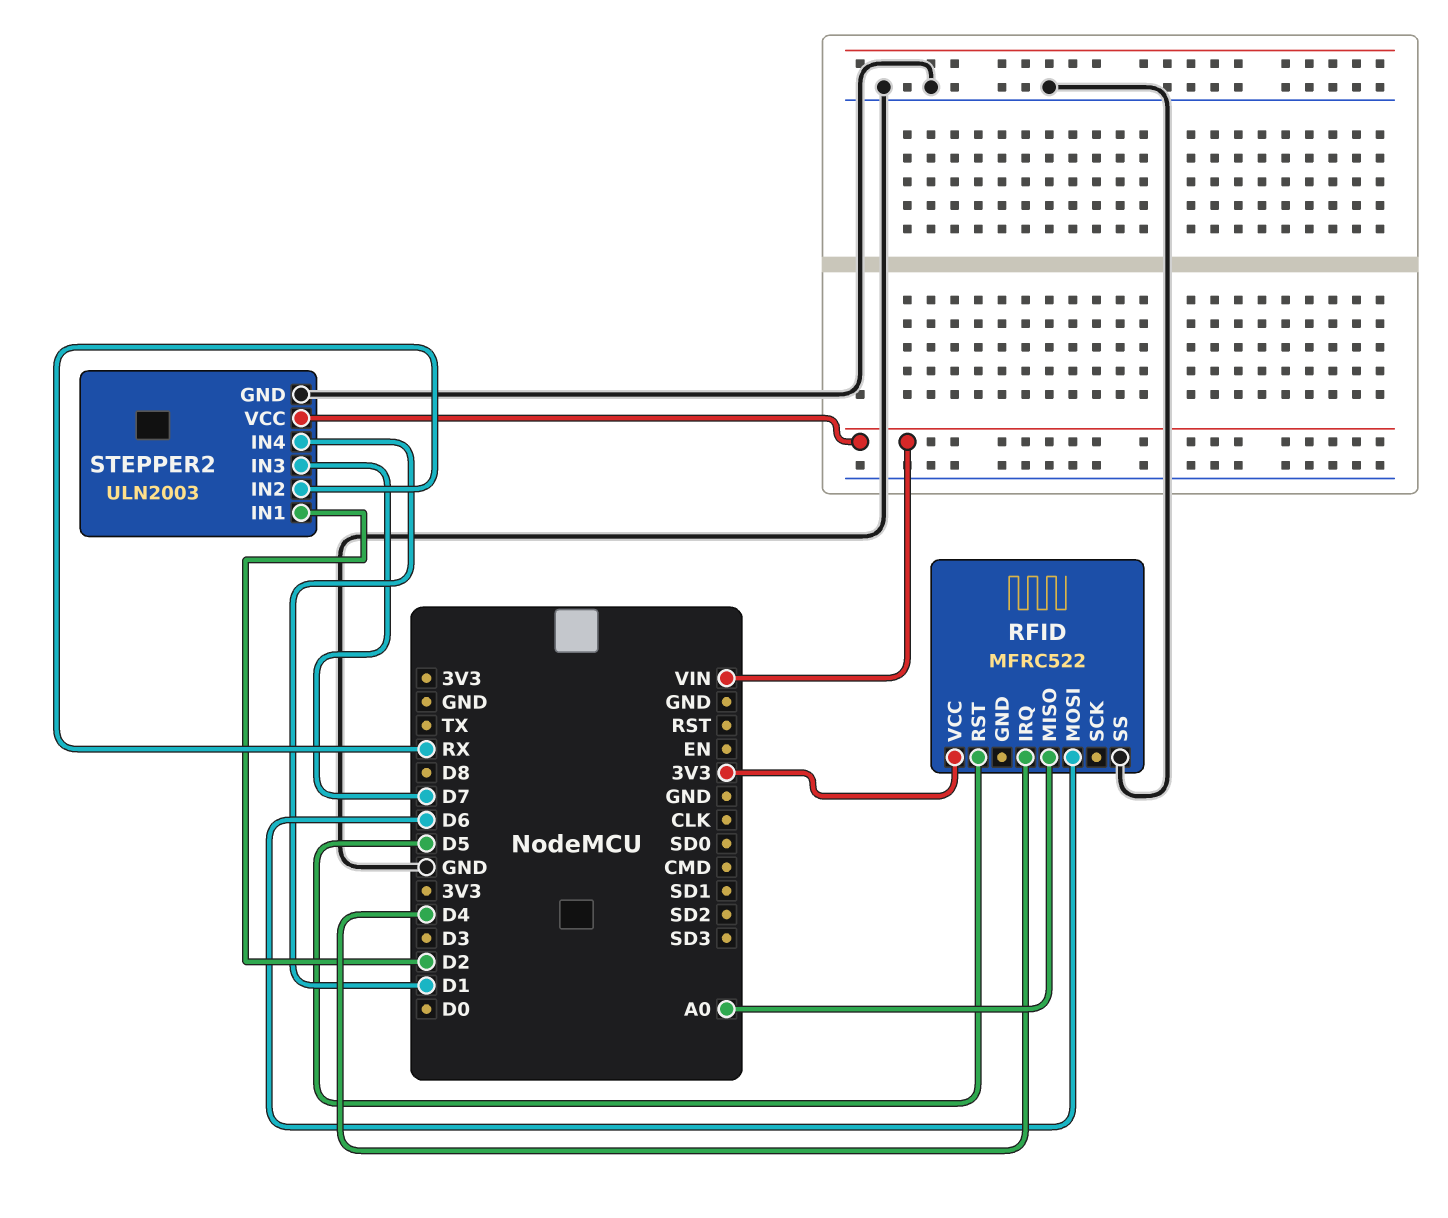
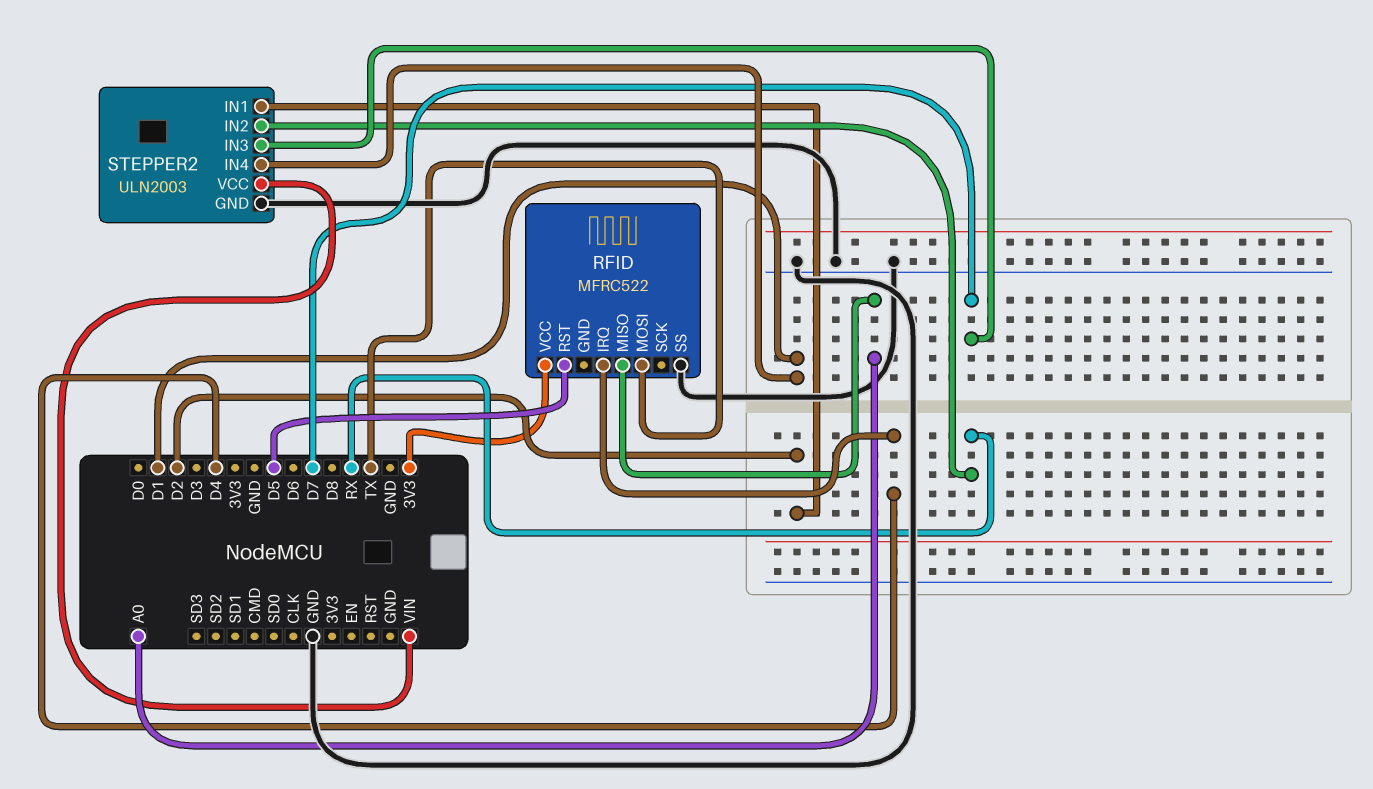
RFID pin MOSI: D6 -> TX

